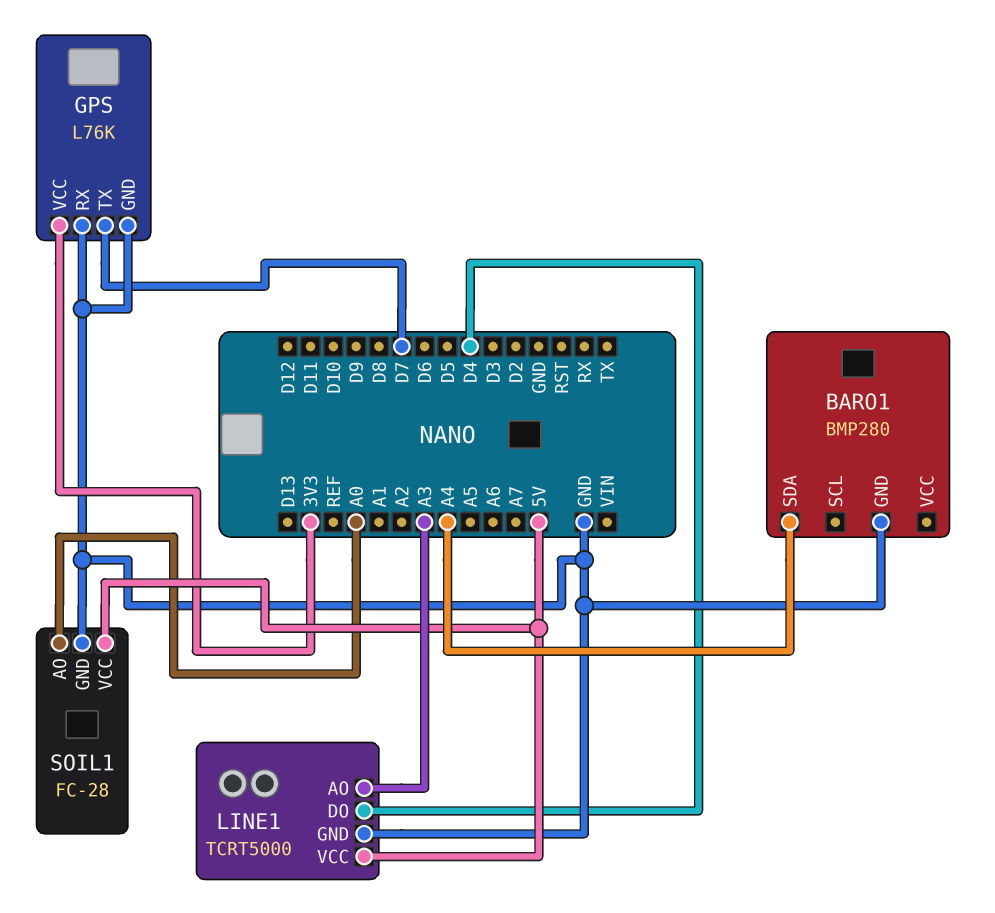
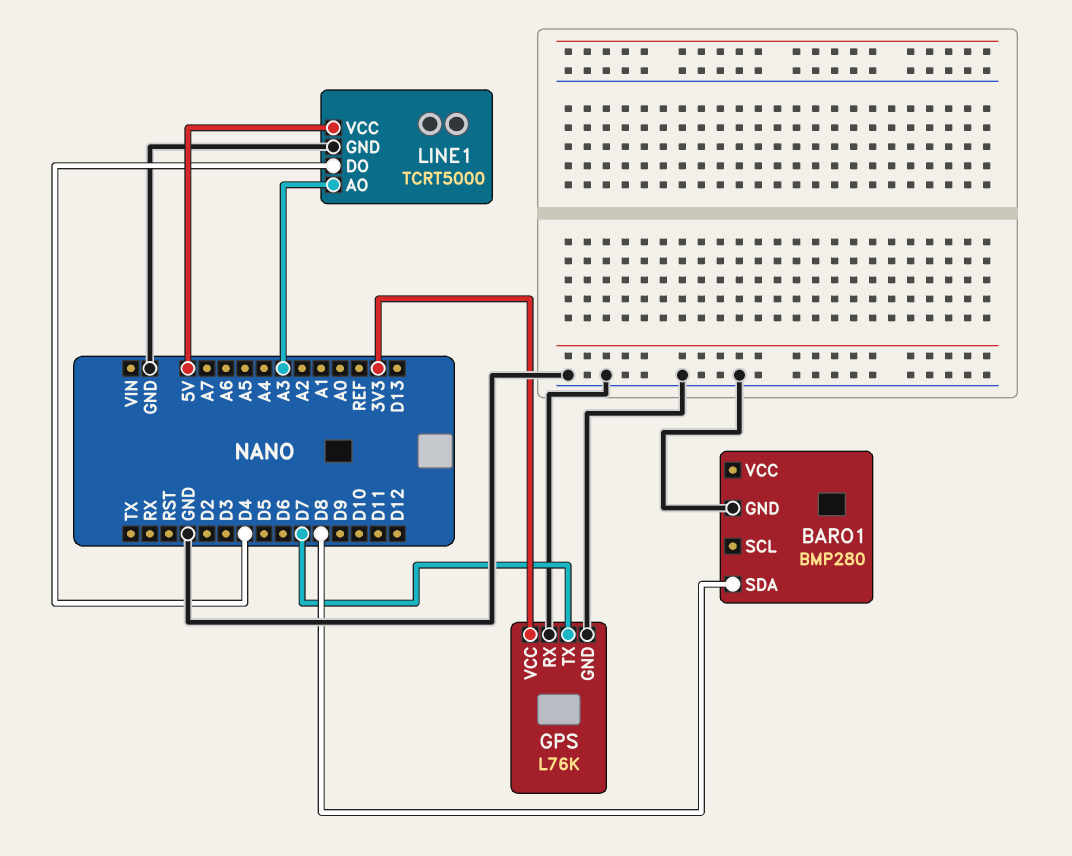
BARO1 pin SDA: A4 -> D8
SOIL1: FC-28 -> none
SOIL1 pin AO: A0 -> none
SOIL1 pin GND: GND -> none
SOIL1 pin VCC: 5V -> none

